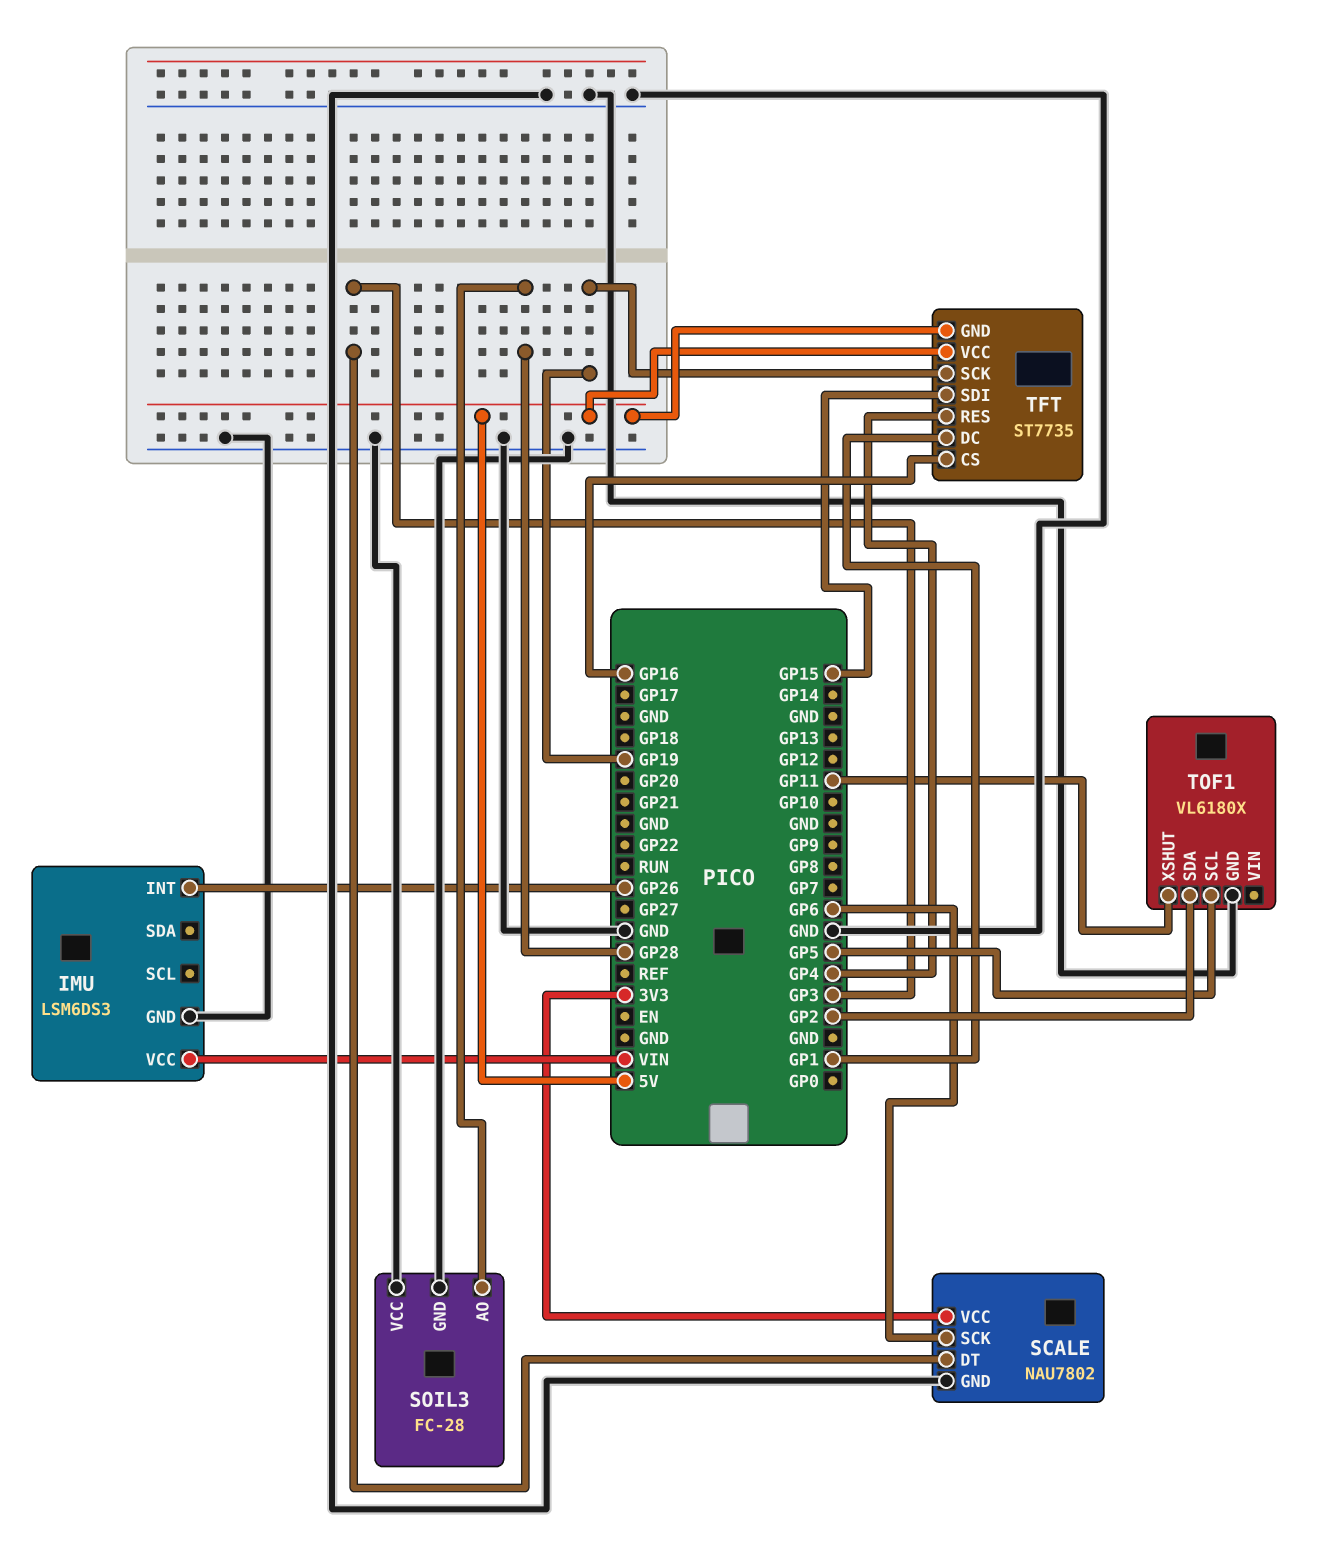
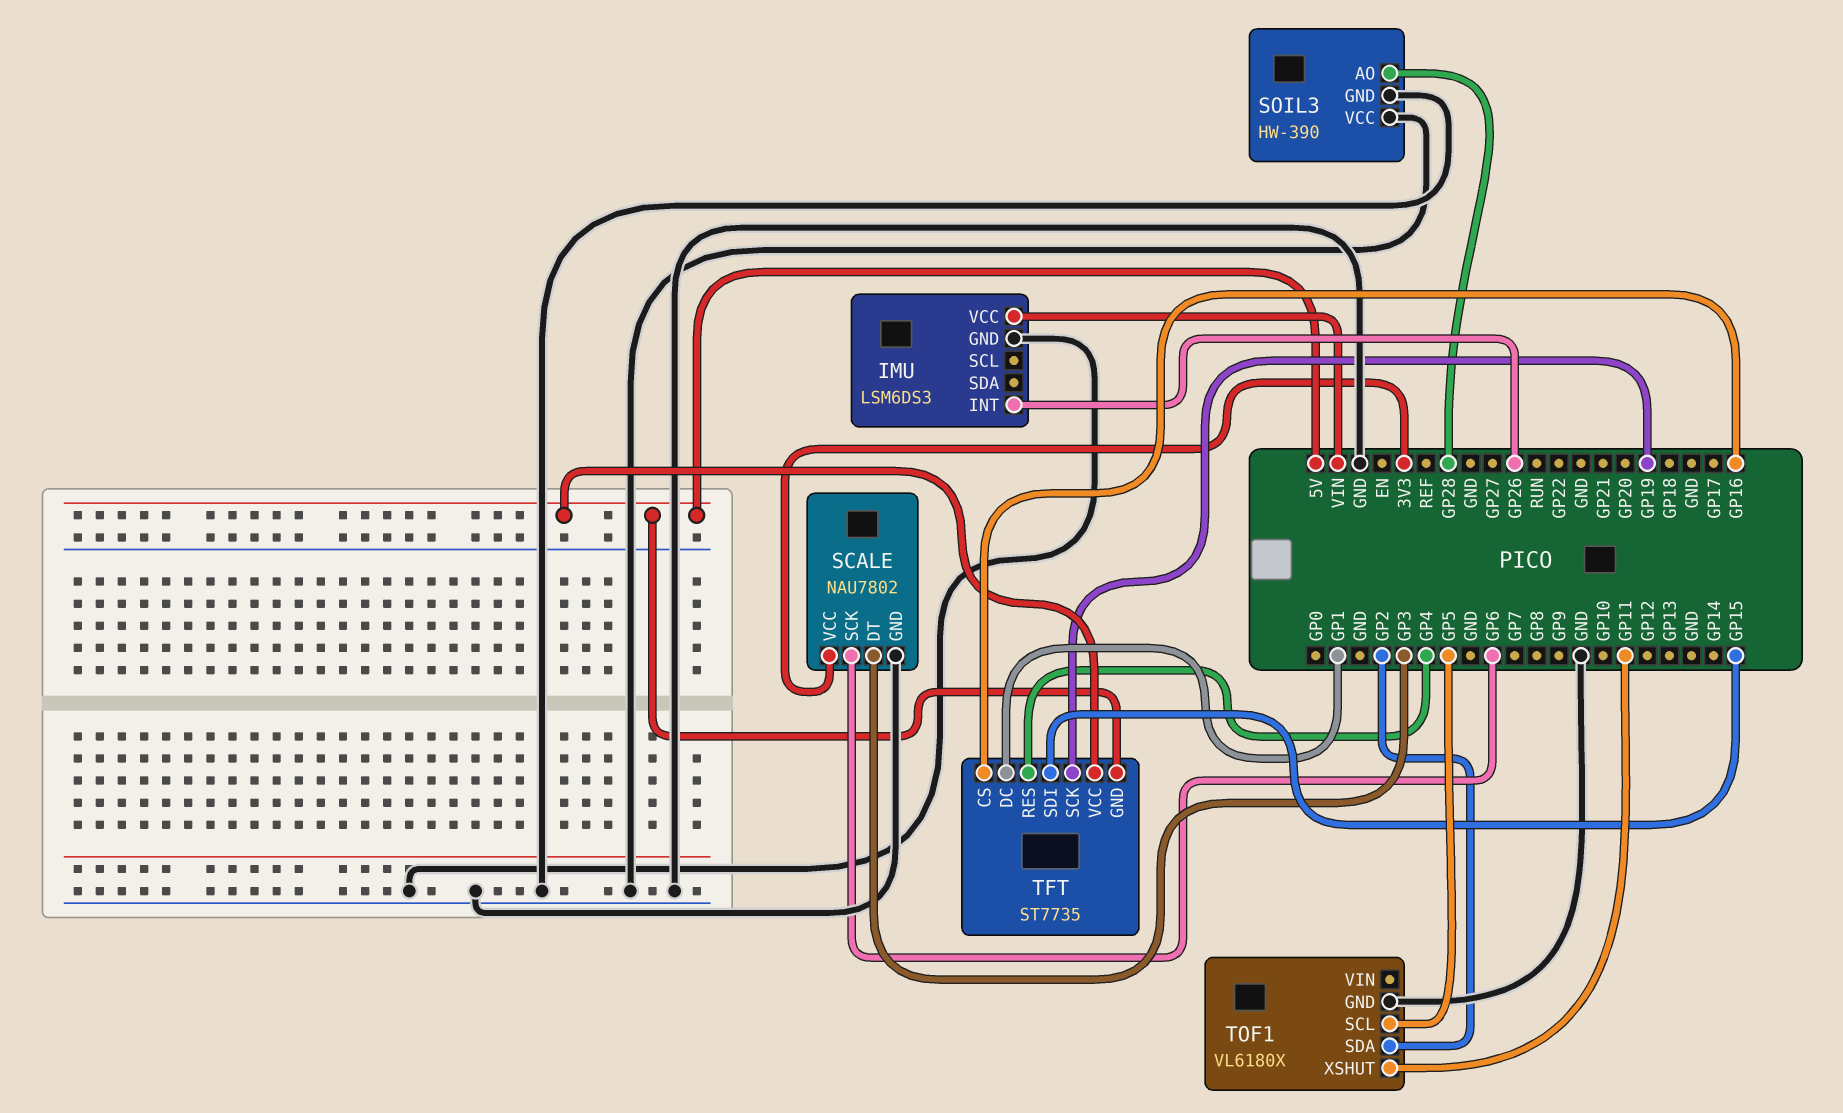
SOIL3: FC-28 -> HW-390

